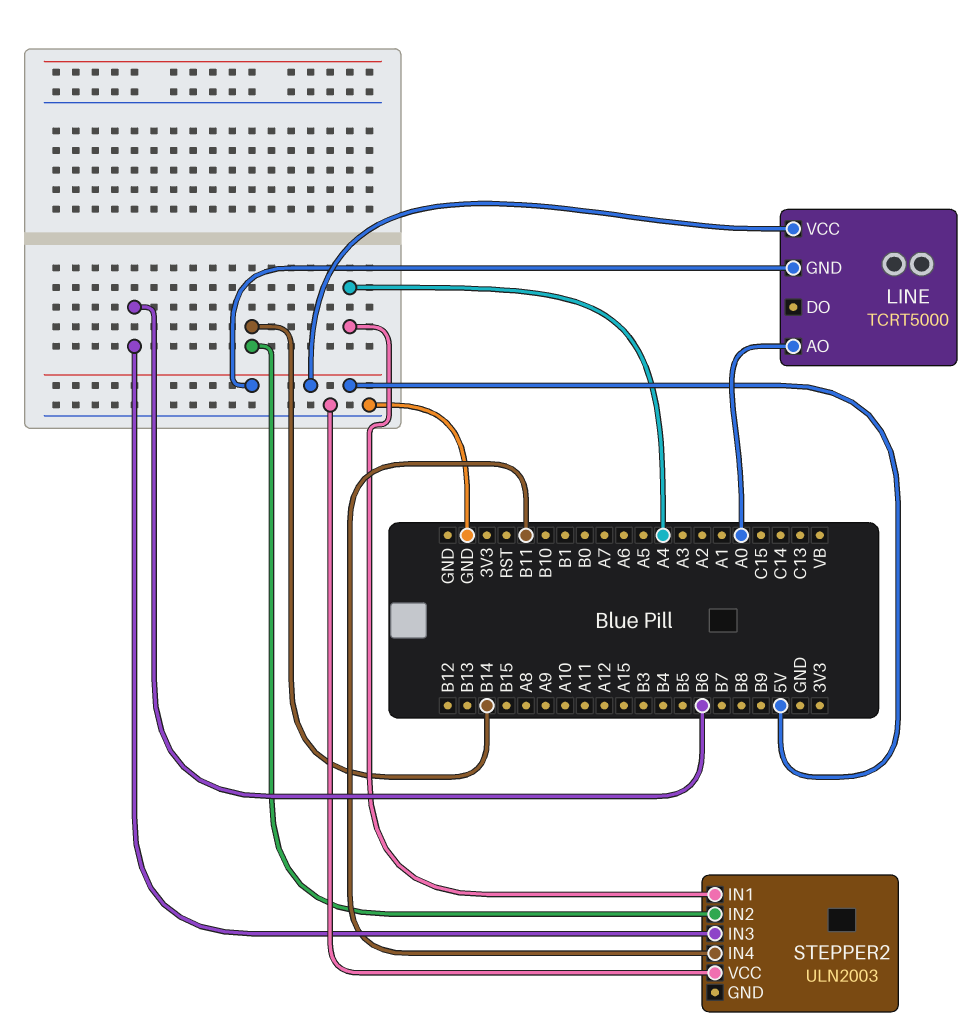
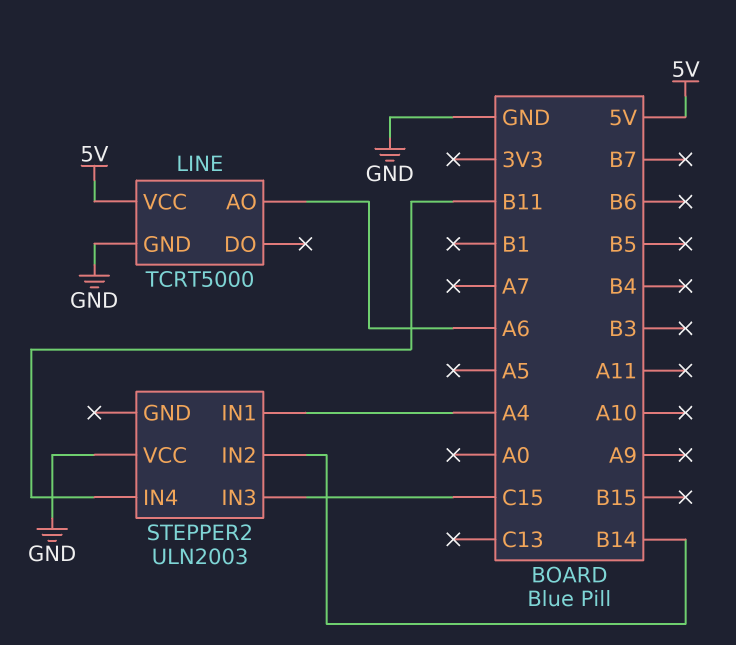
LINE pin AO: A0 -> A6
LINE pin GND: 5V -> GND
STEPPER2 pin IN3: B6 -> C15

